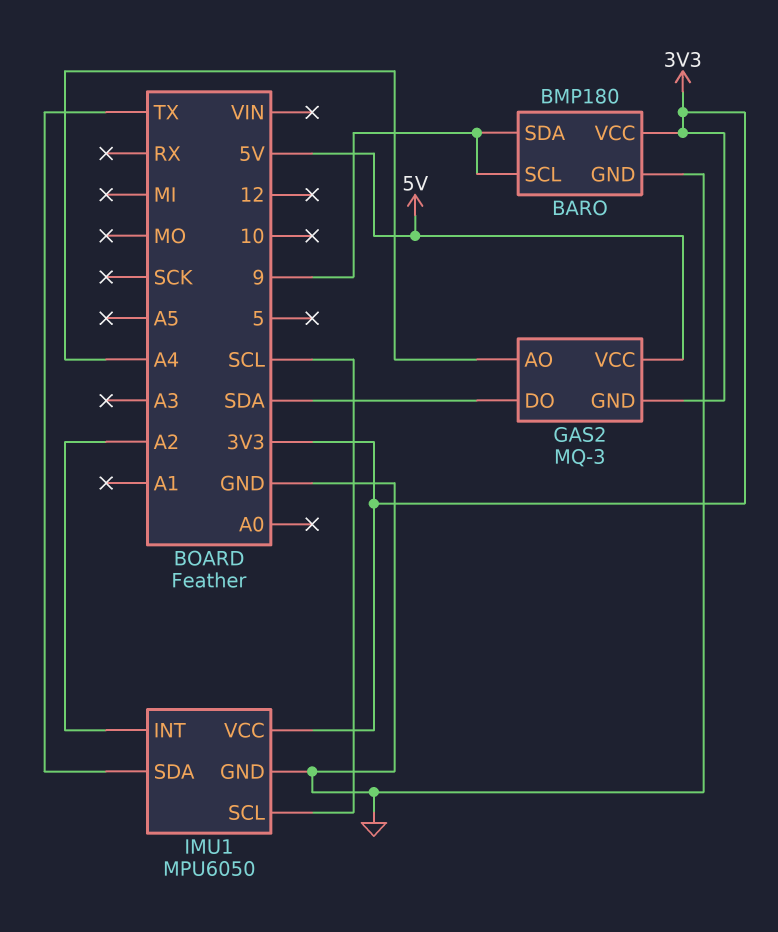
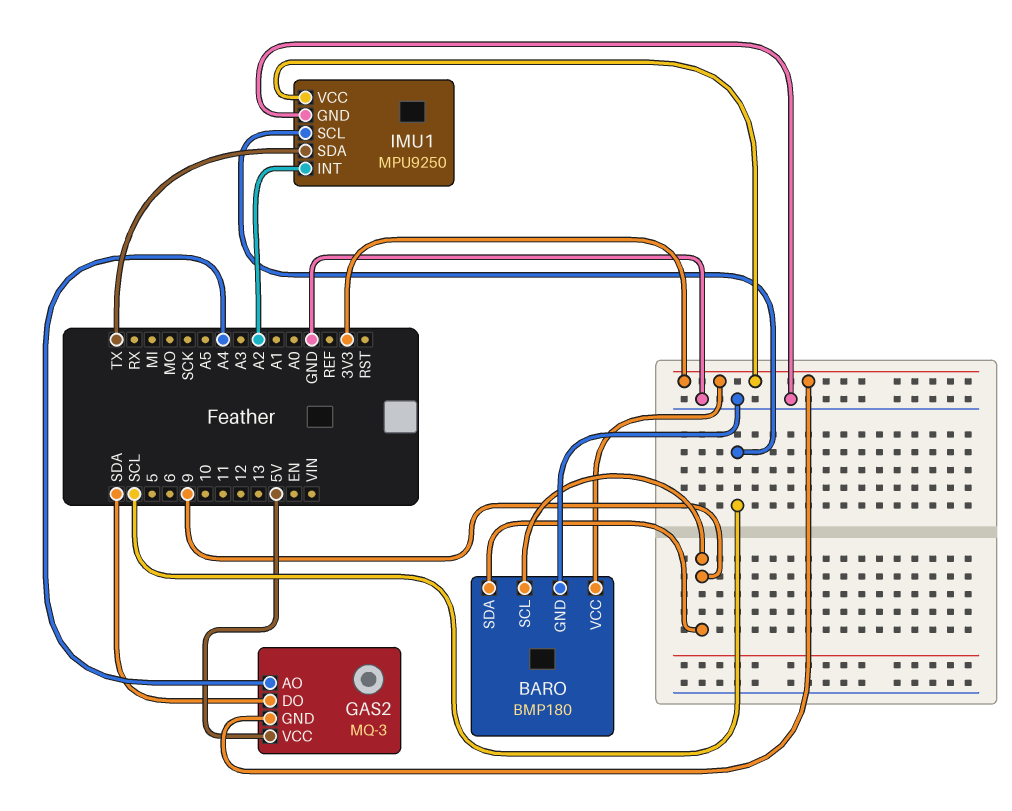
IMU1: MPU6050 -> MPU9250

